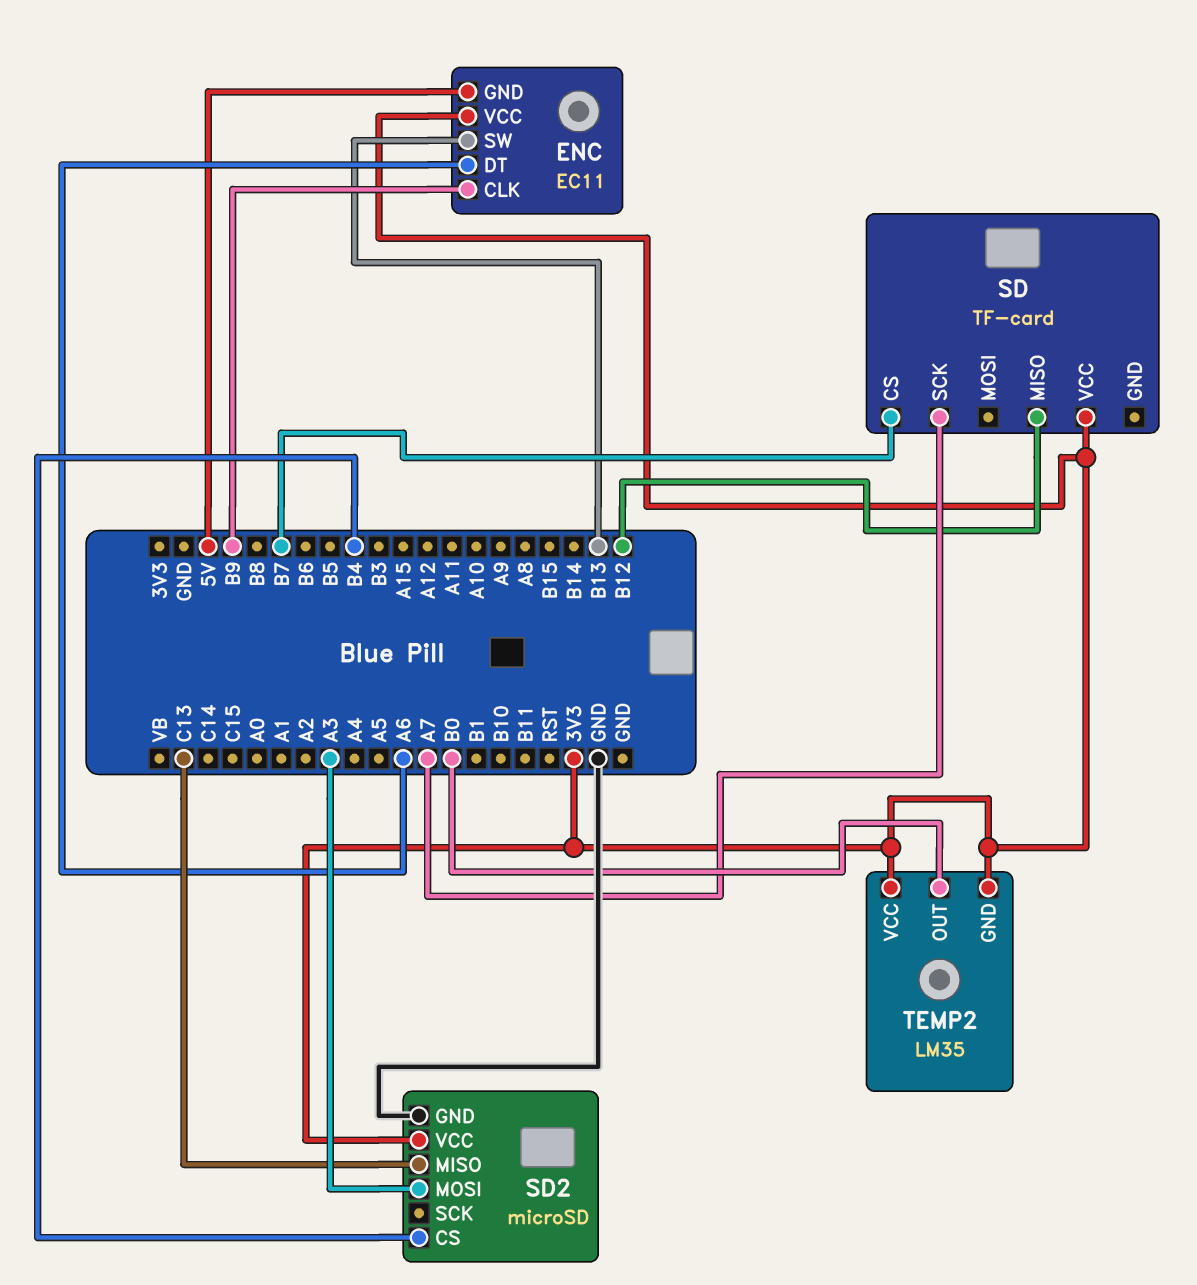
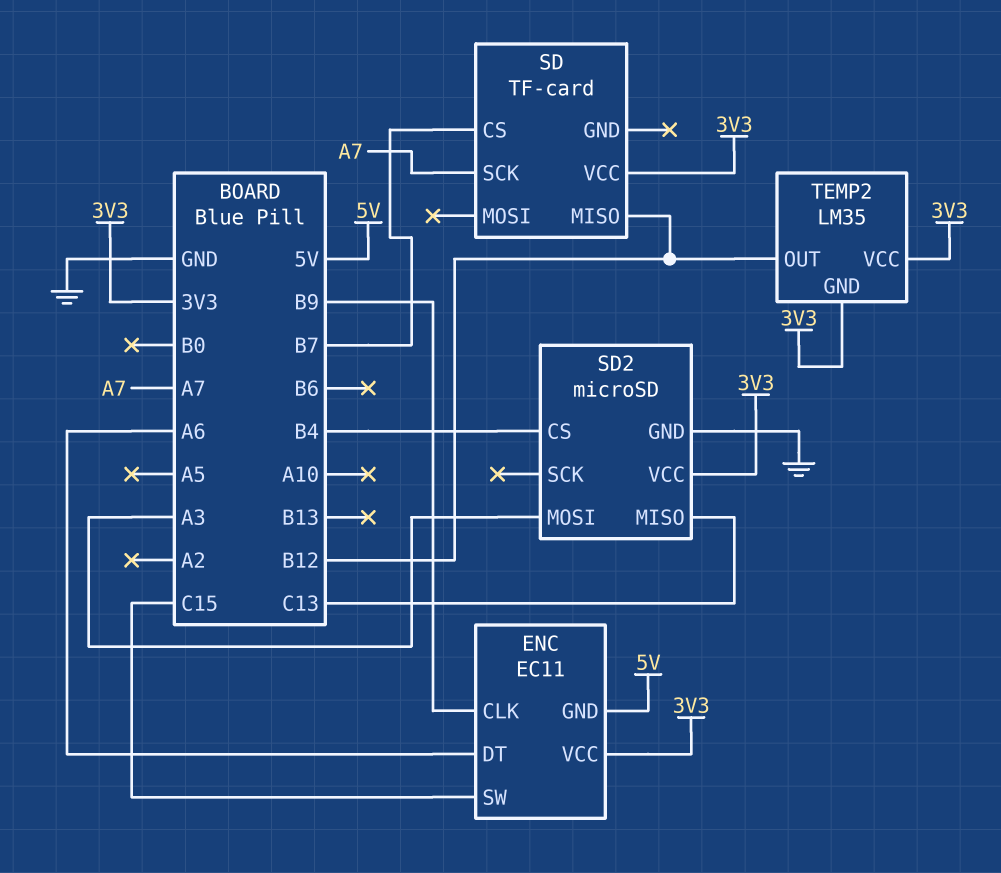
ENC pin SW: B13 -> C15
TEMP2 pin OUT: B0 -> B12

